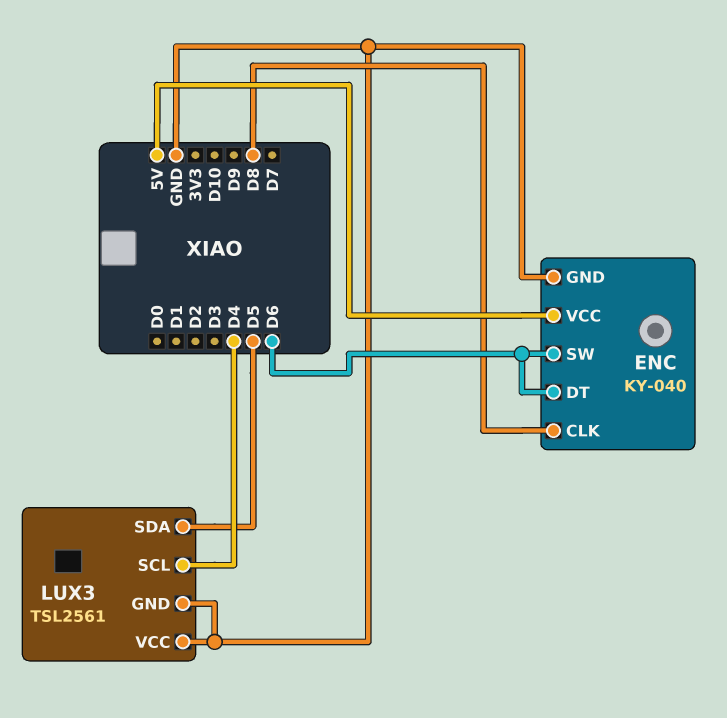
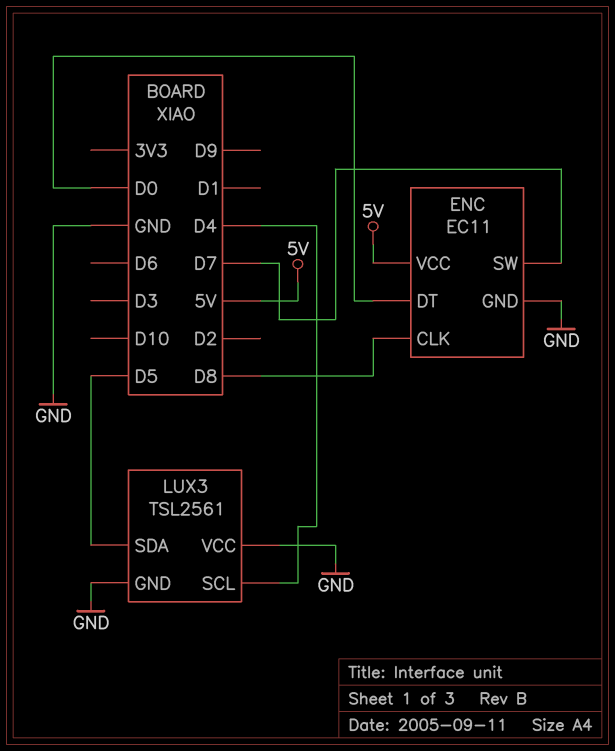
ENC: KY-040 -> EC11
ENC pin DT: D6 -> D0
ENC pin SW: D6 -> D7

